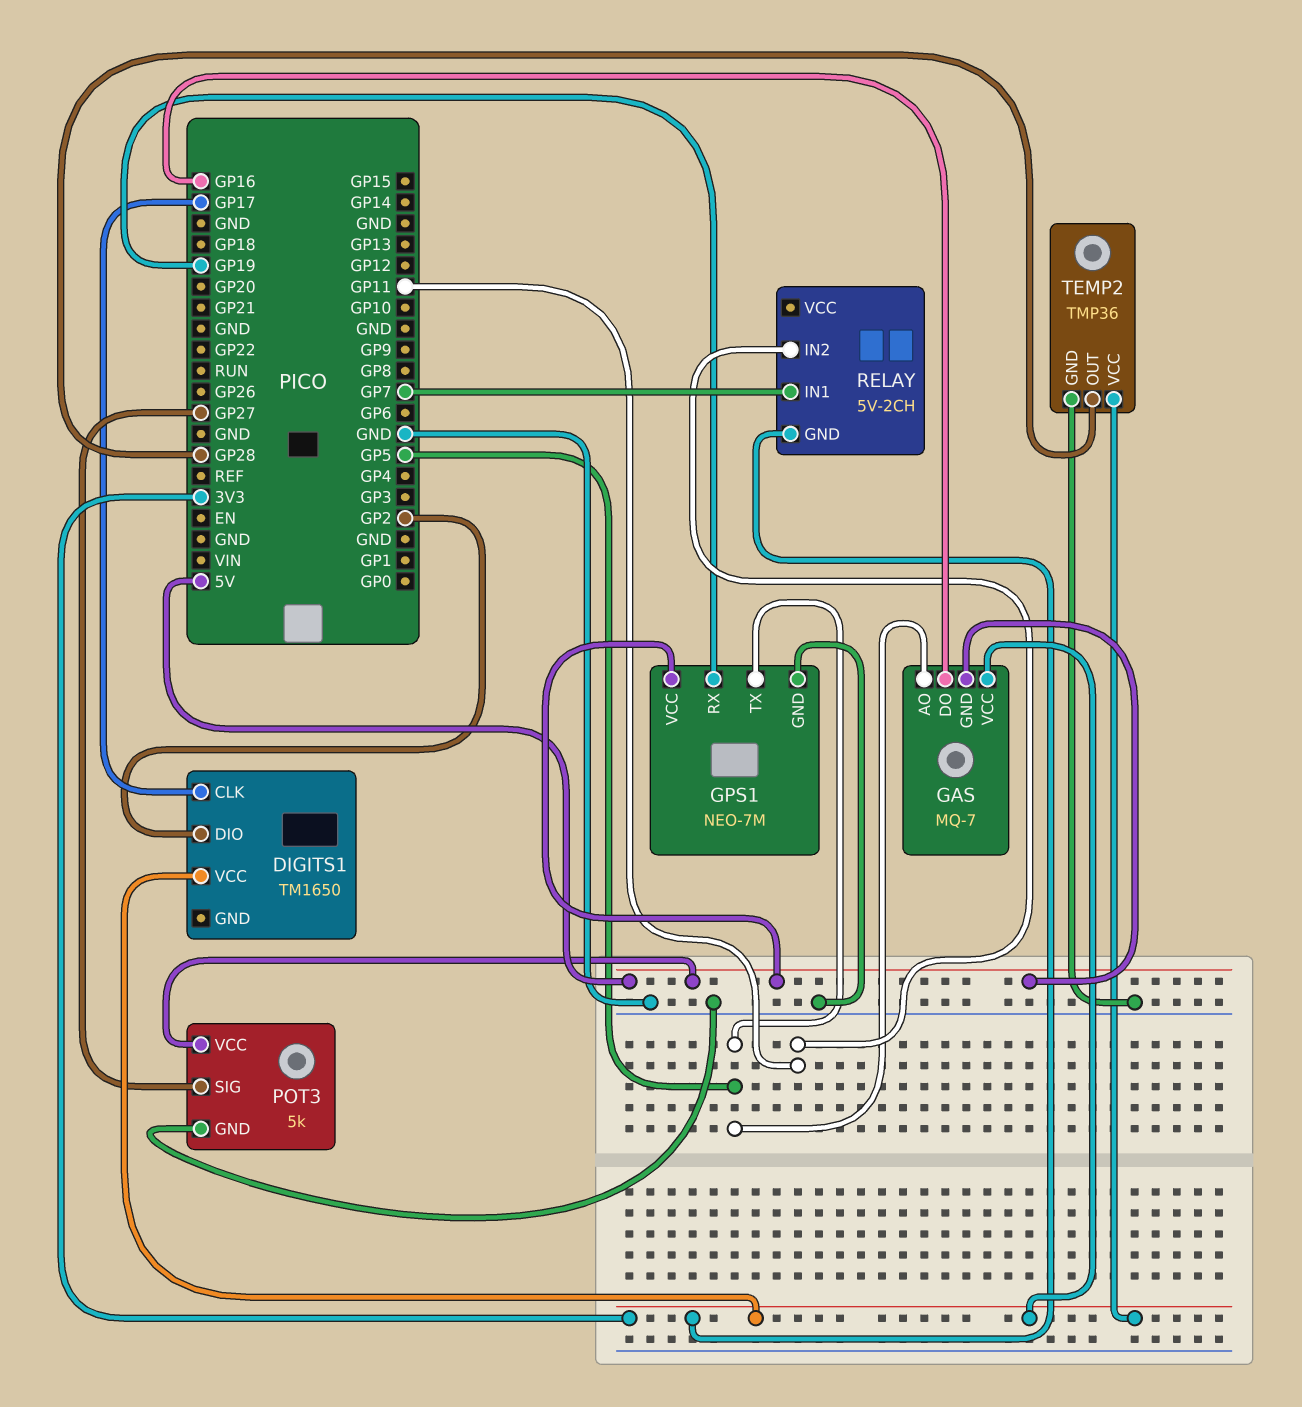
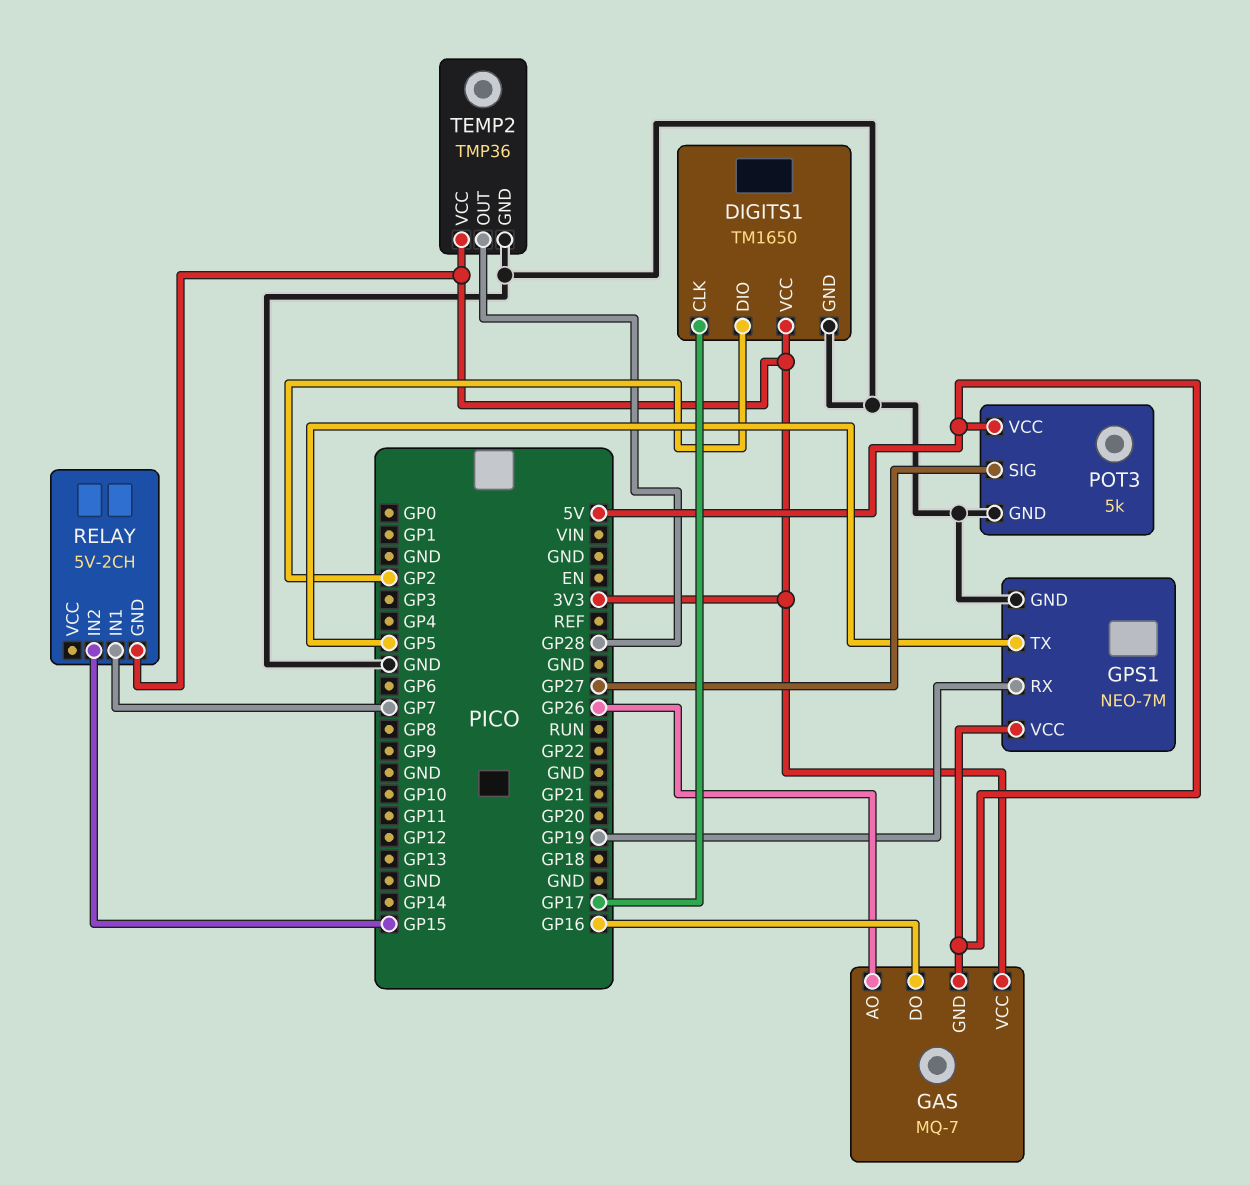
DIGITS1 pin GND: none -> GND
GAS pin AO: GP5 -> GP26
RELAY pin IN2: GP11 -> GP15

